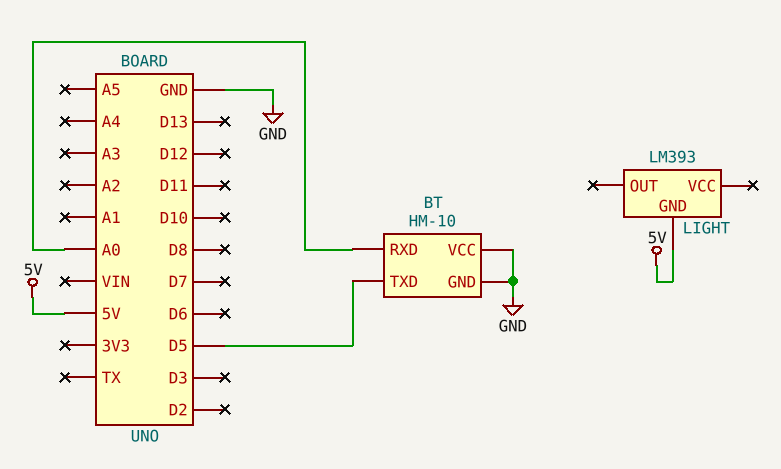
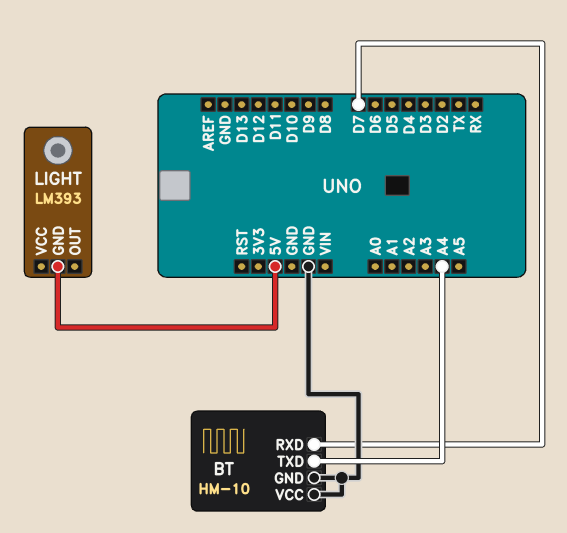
BT pin RXD: A0 -> D7
BT pin TXD: D5 -> A4

